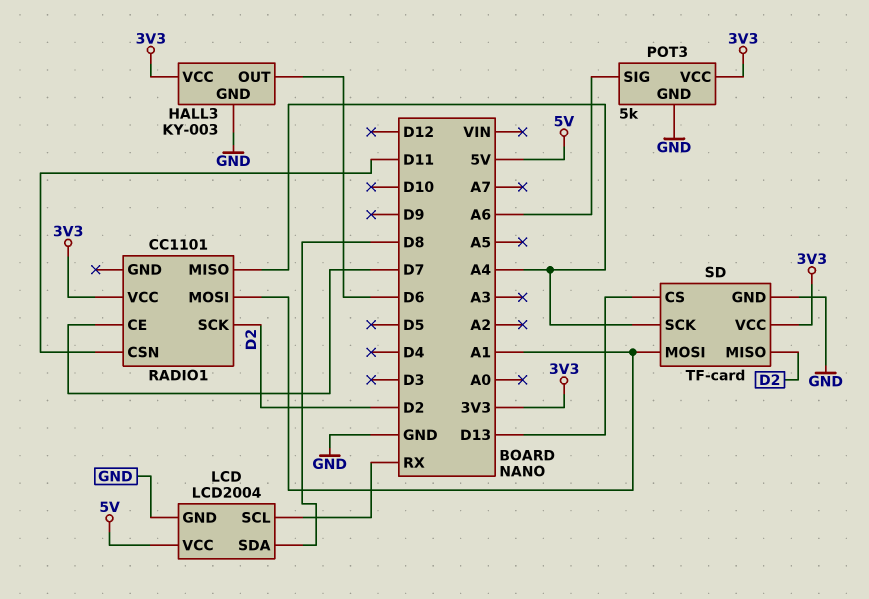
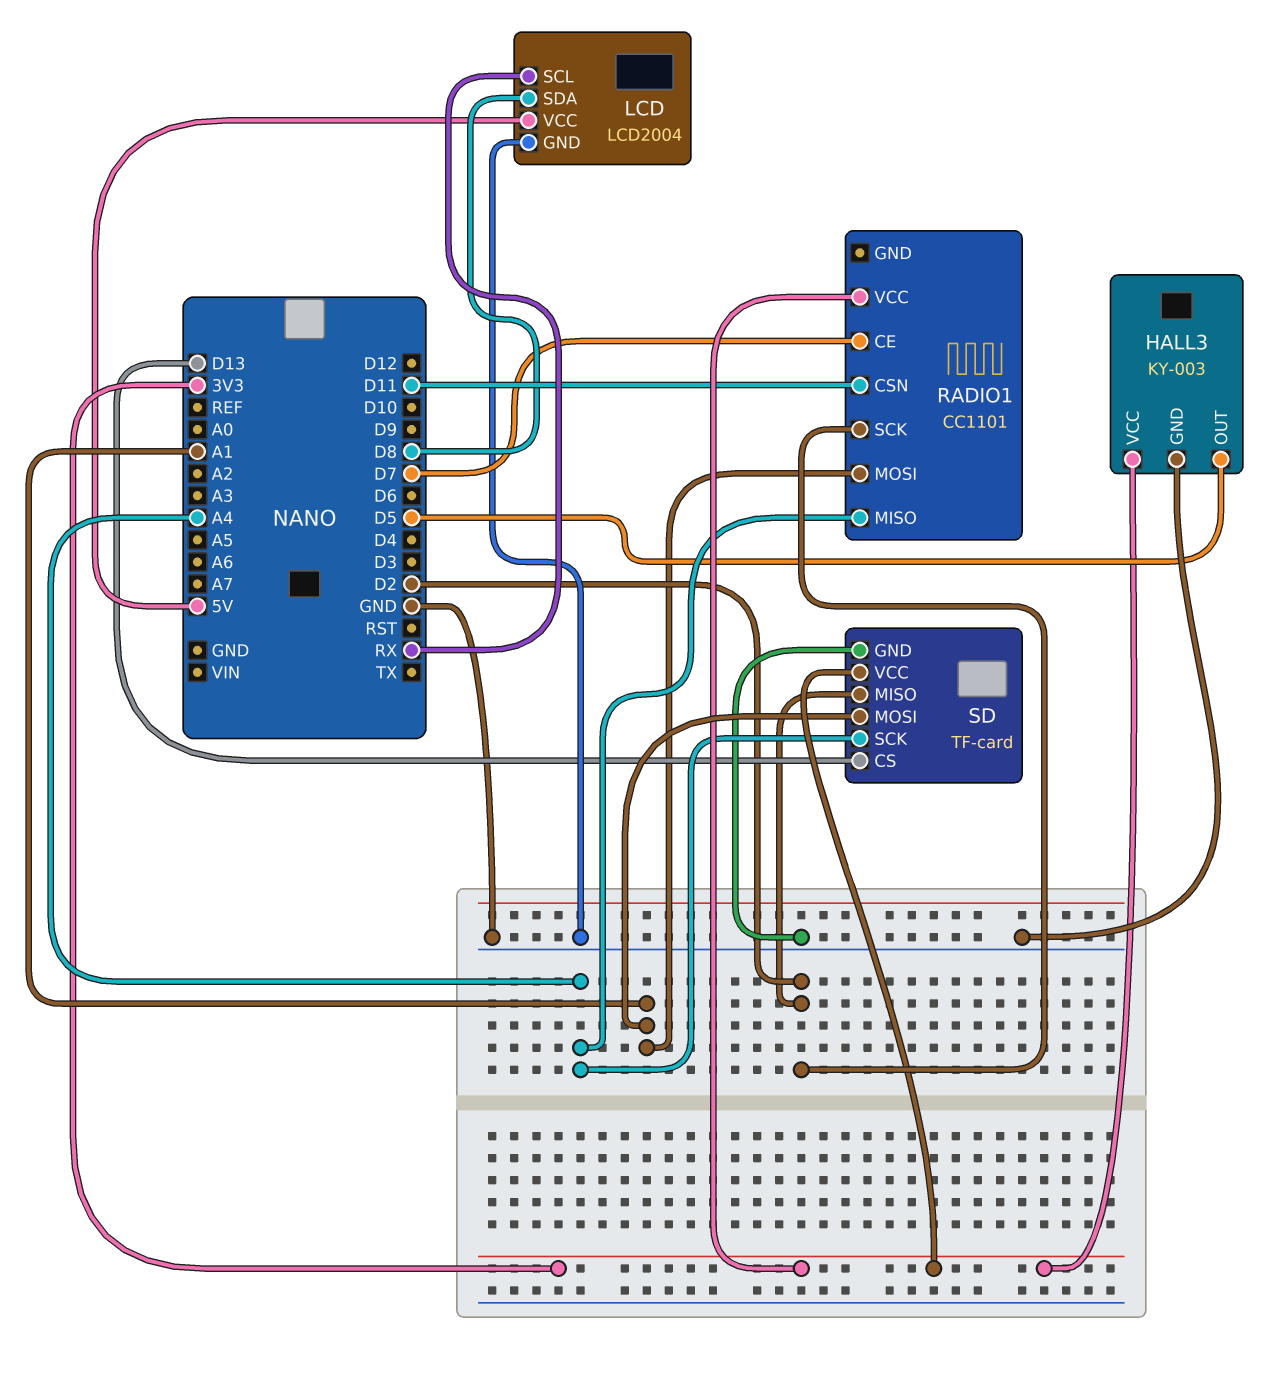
HALL3 pin OUT: D6 -> D5
POT3: 5k -> none
POT3 pin GND: GND -> none
POT3 pin SIG: A6 -> none
POT3 pin VCC: 3V3 -> none

